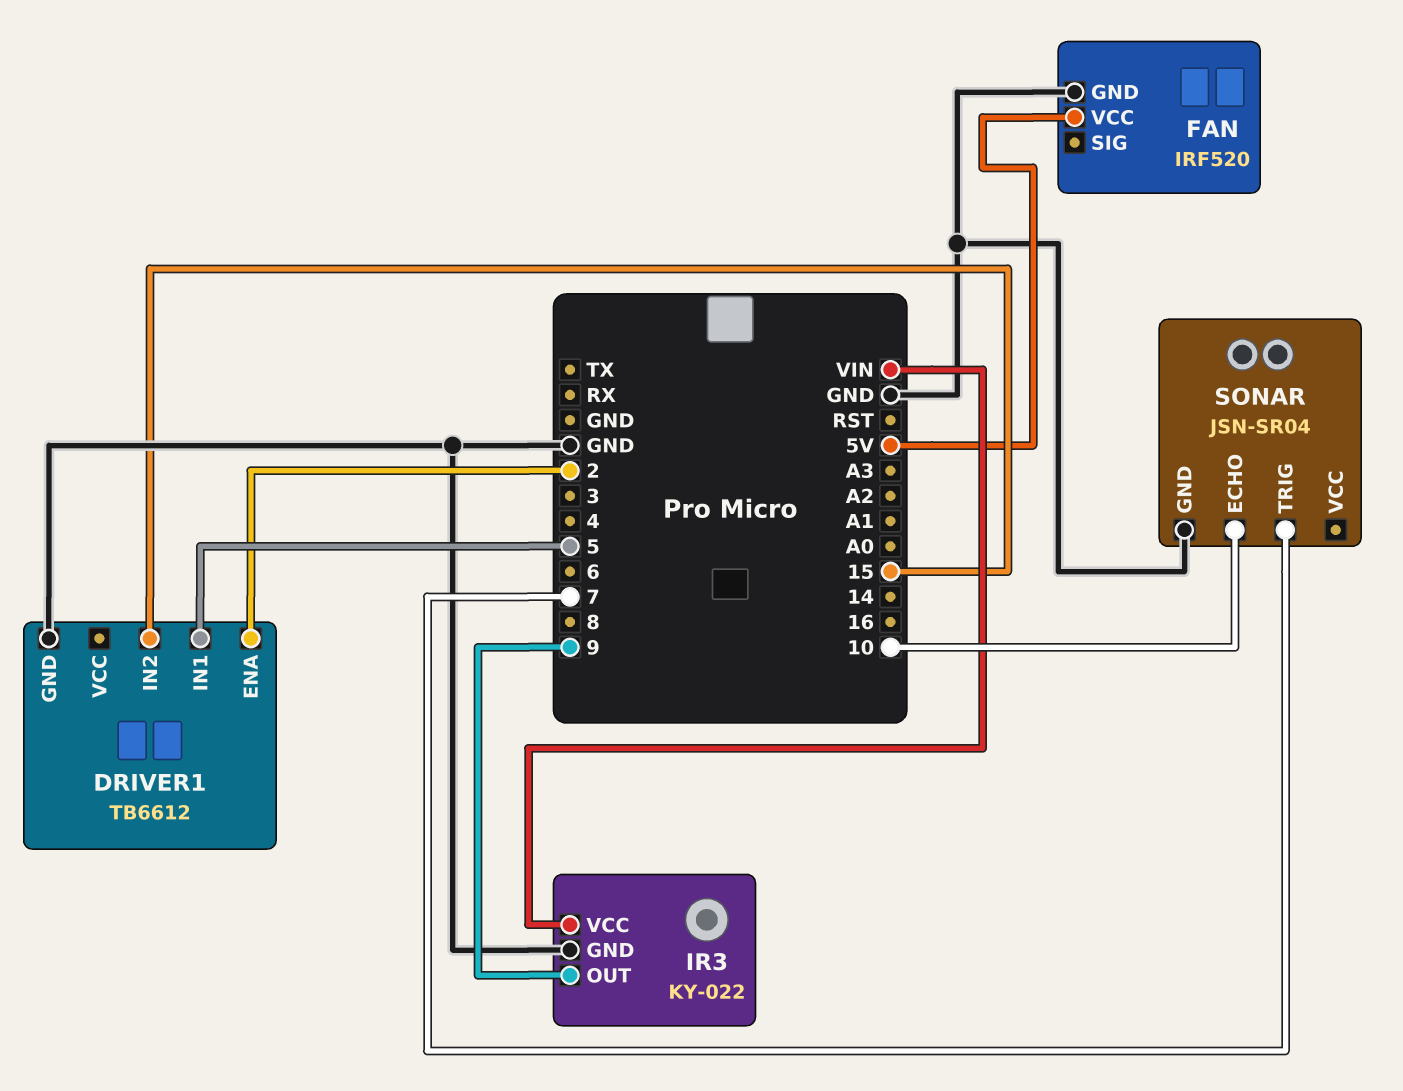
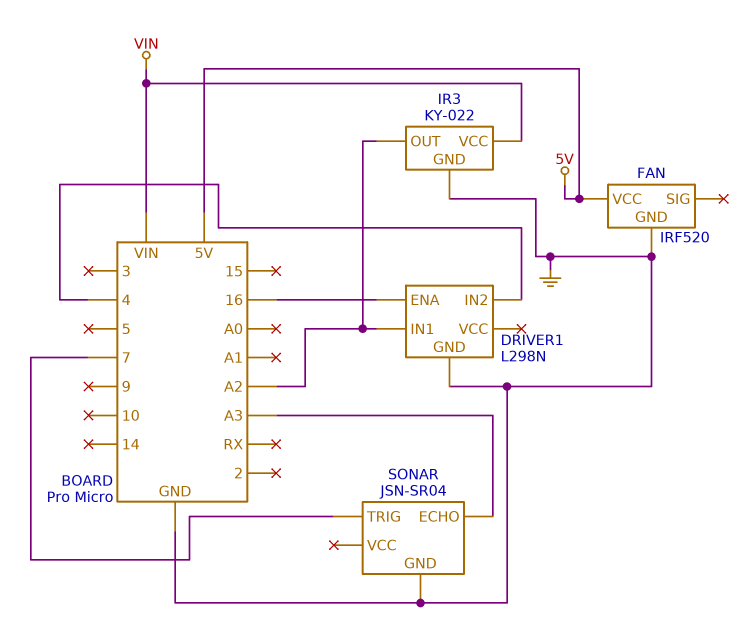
DRIVER1: TB6612 -> L298N
DRIVER1 pin ENA: 2 -> 16
DRIVER1 pin IN1: 5 -> A2
DRIVER1 pin IN2: 15 -> 4
IR3 pin OUT: 9 -> A2
SONAR pin ECHO: 10 -> A3

